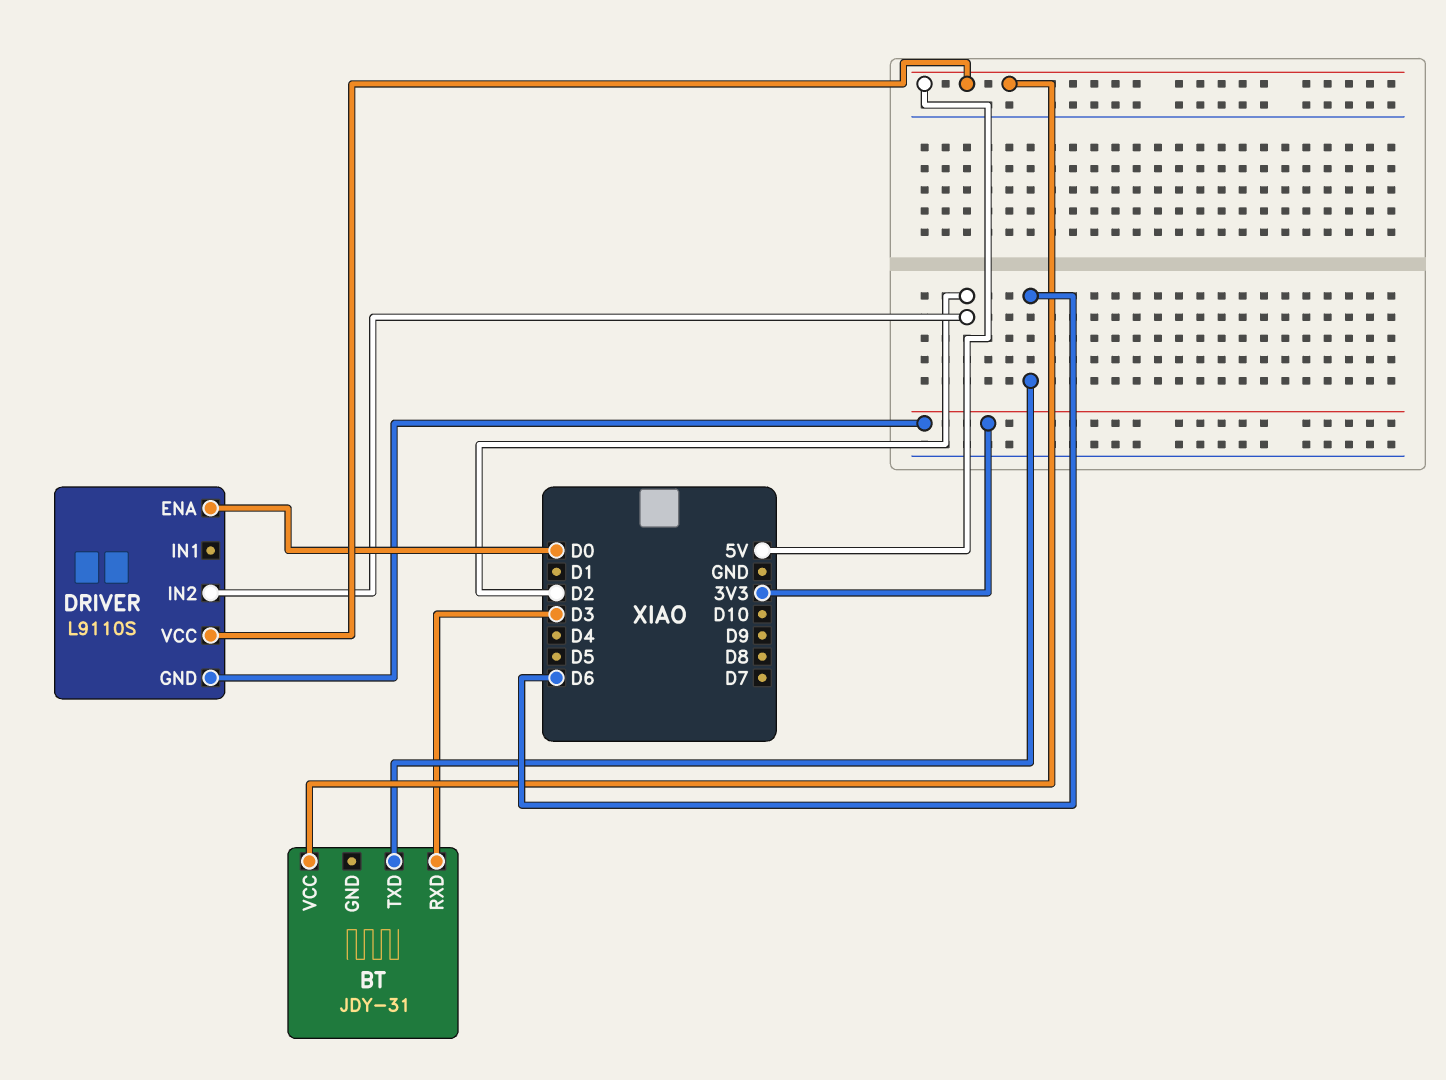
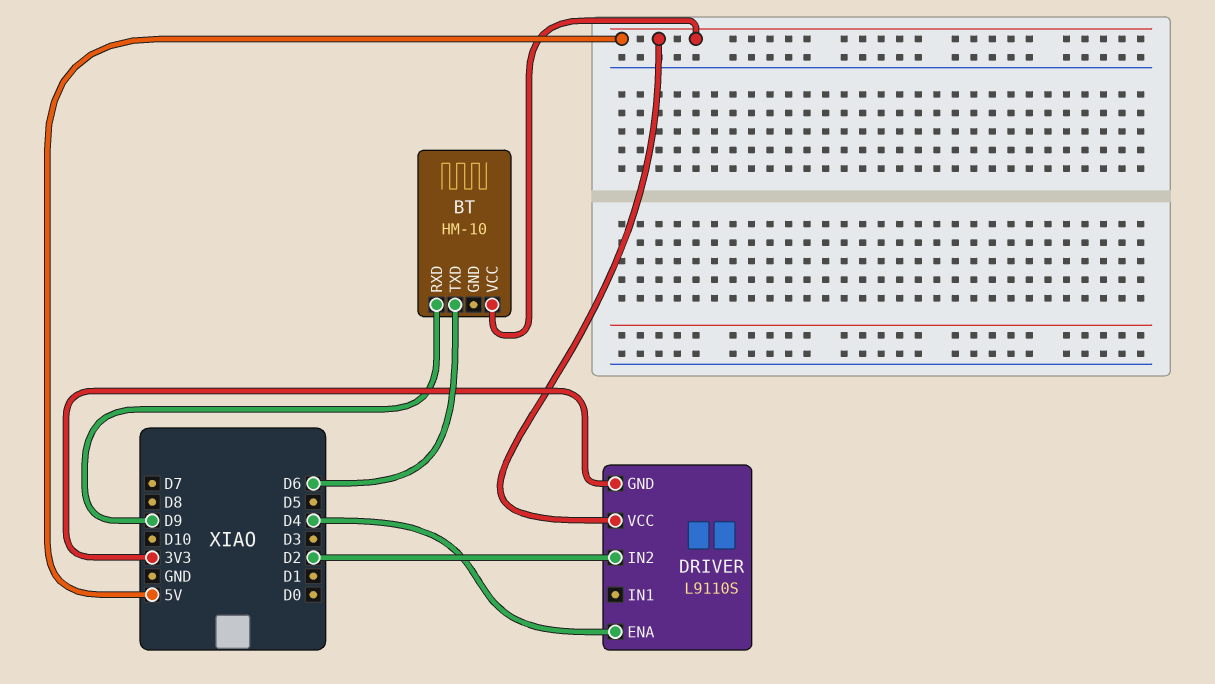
BT: JDY-31 -> HM-10
BT pin RXD: D3 -> D9
DRIVER pin ENA: D0 -> D4

